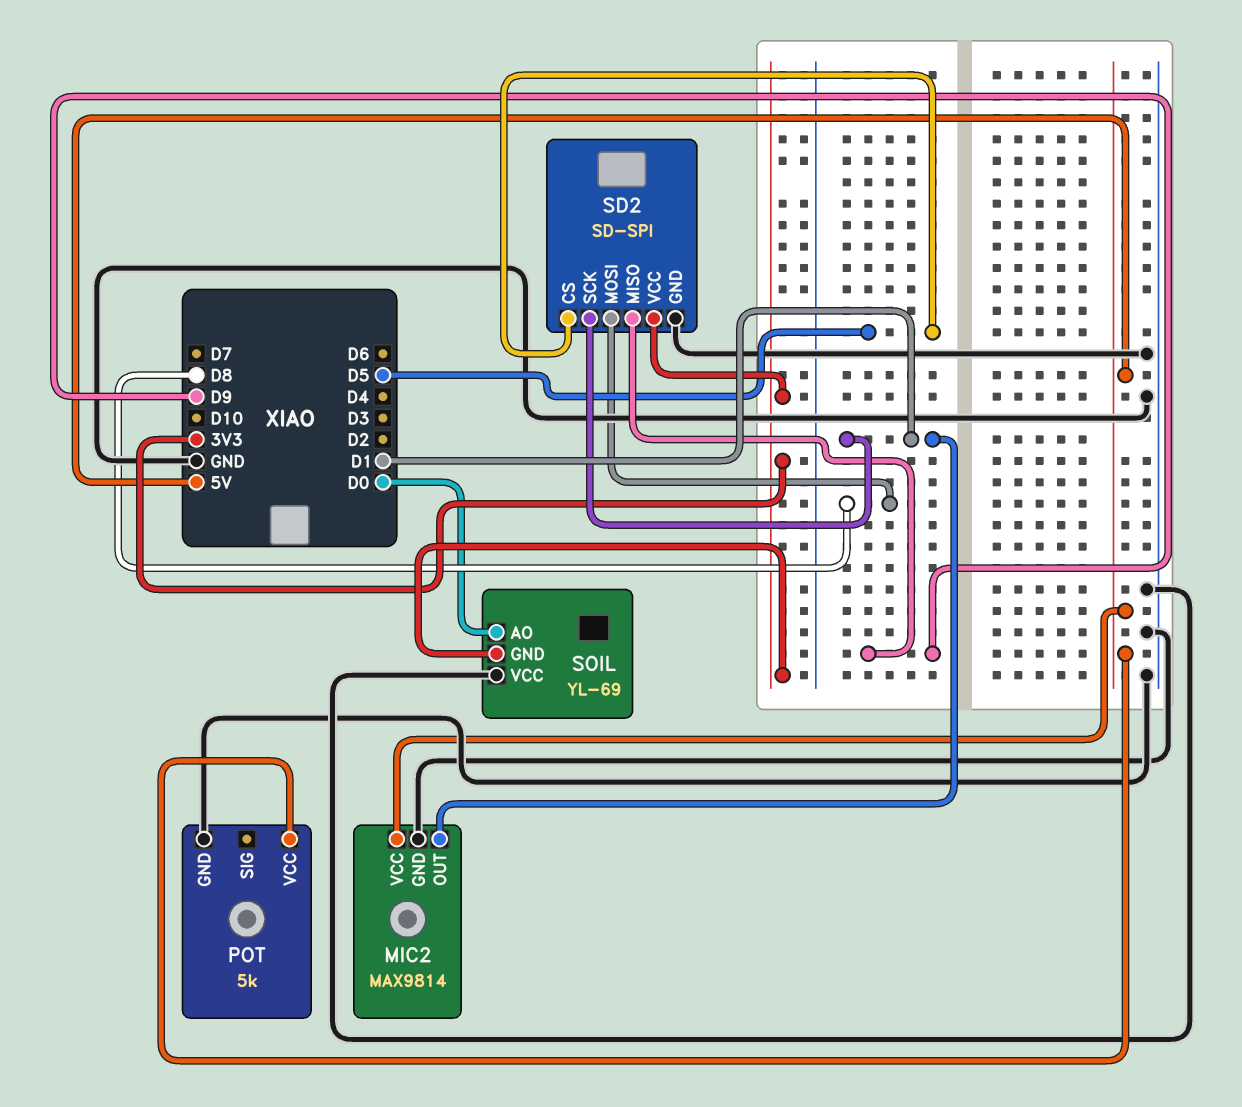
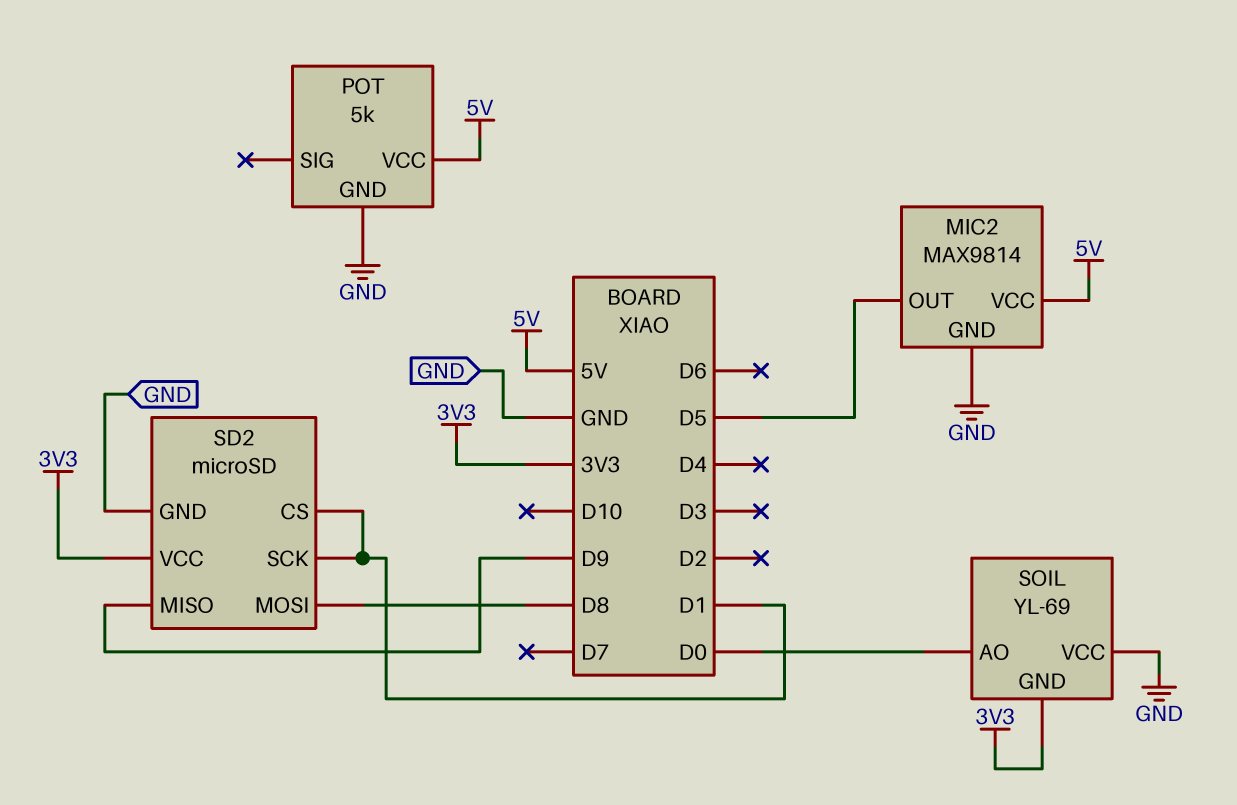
MIC2 pin OUT: D1 -> D5
SD2: SD-SPI -> microSD
SD2 pin CS: D5 -> D1

